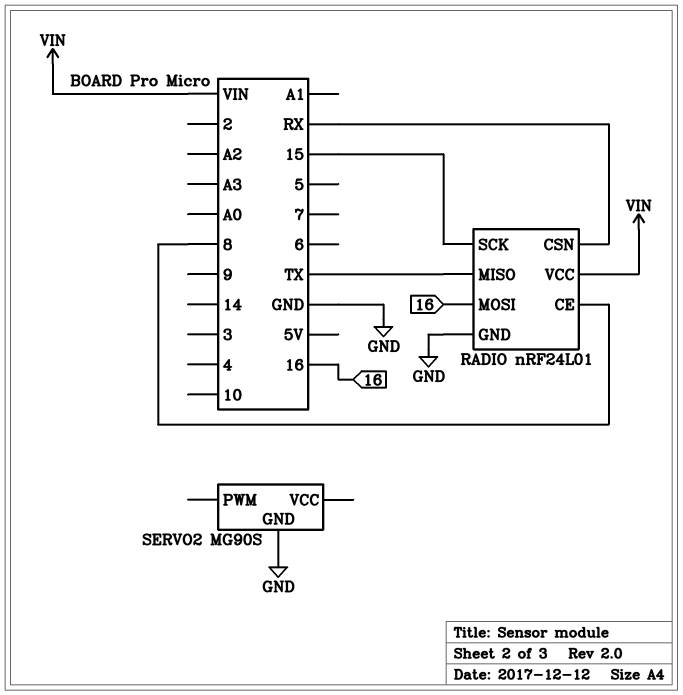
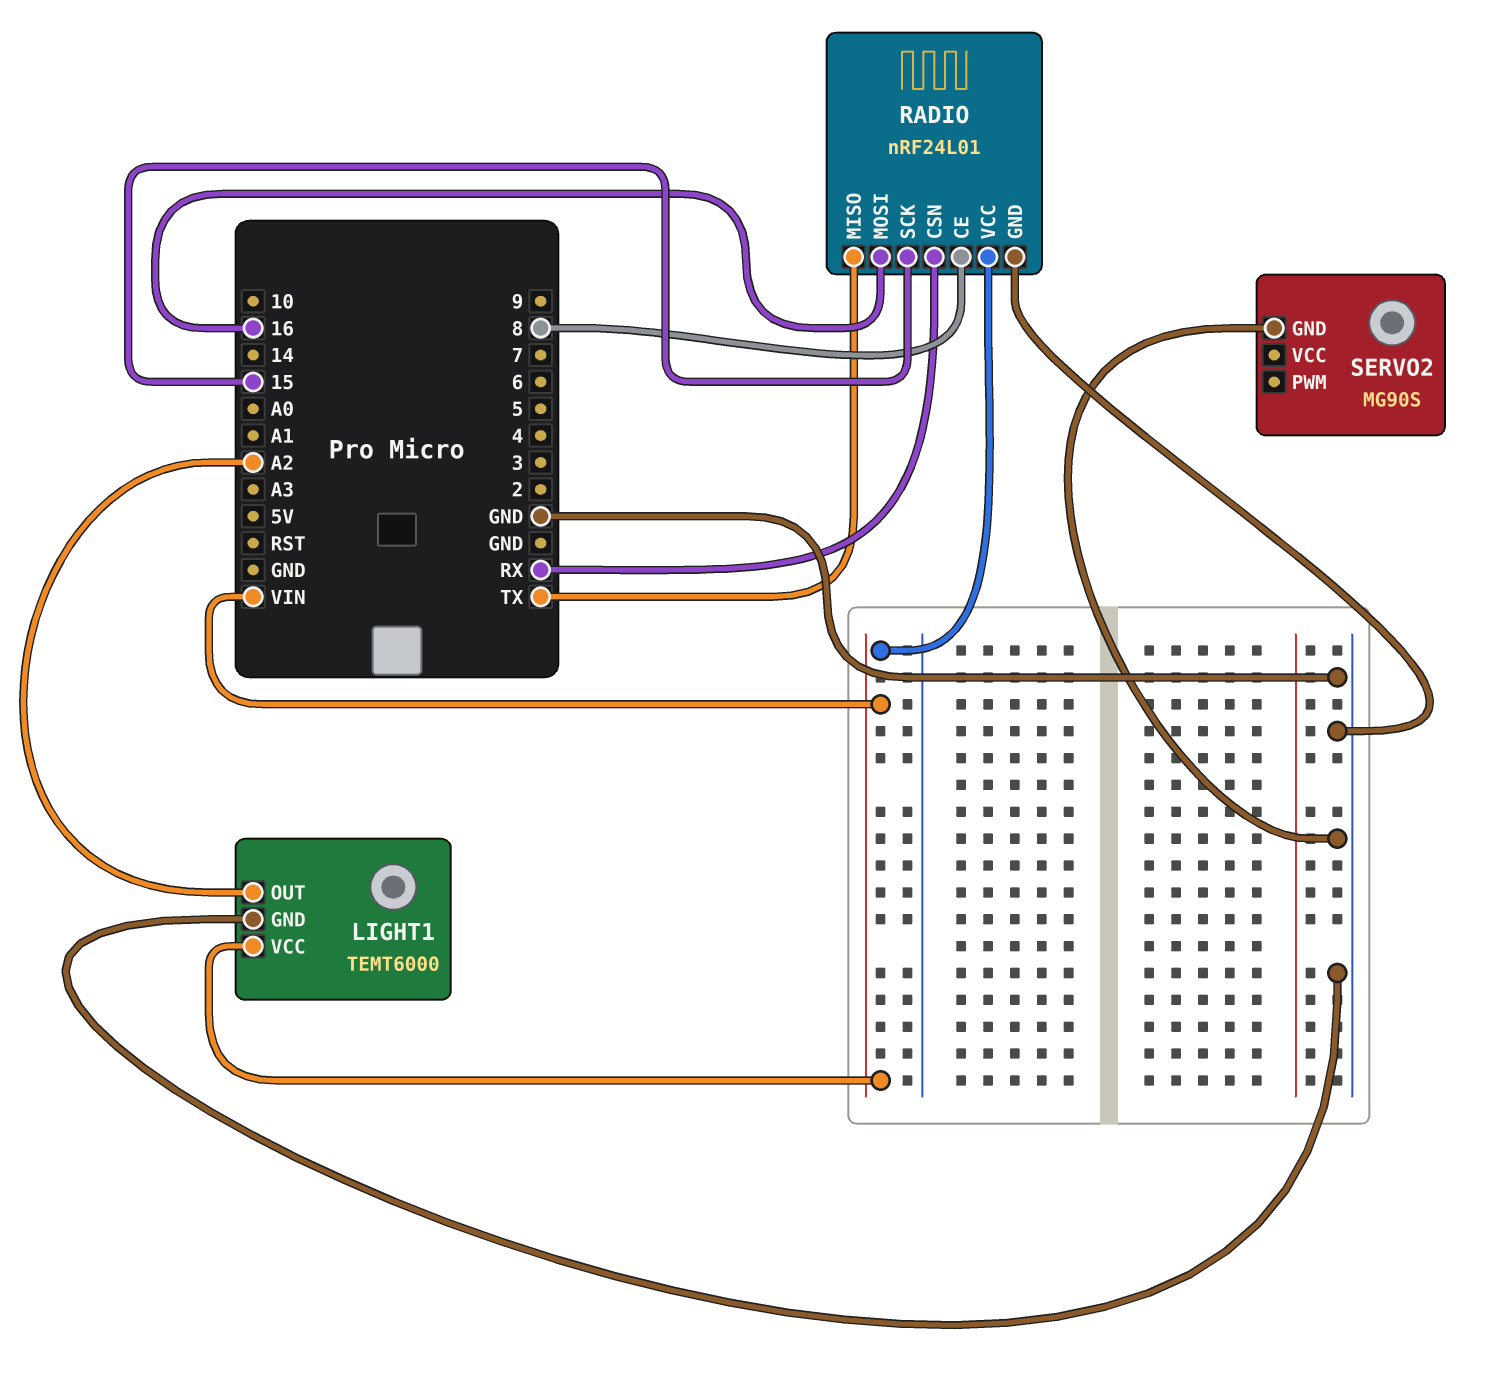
LIGHT1: none -> TEMT6000
LIGHT1 pin GND: none -> GND
LIGHT1 pin OUT: none -> A2
LIGHT1 pin VCC: none -> VIN

